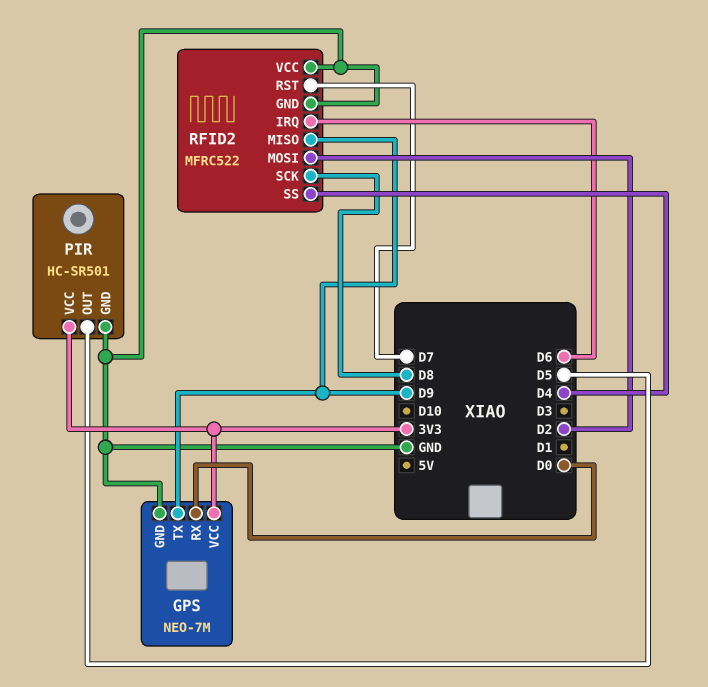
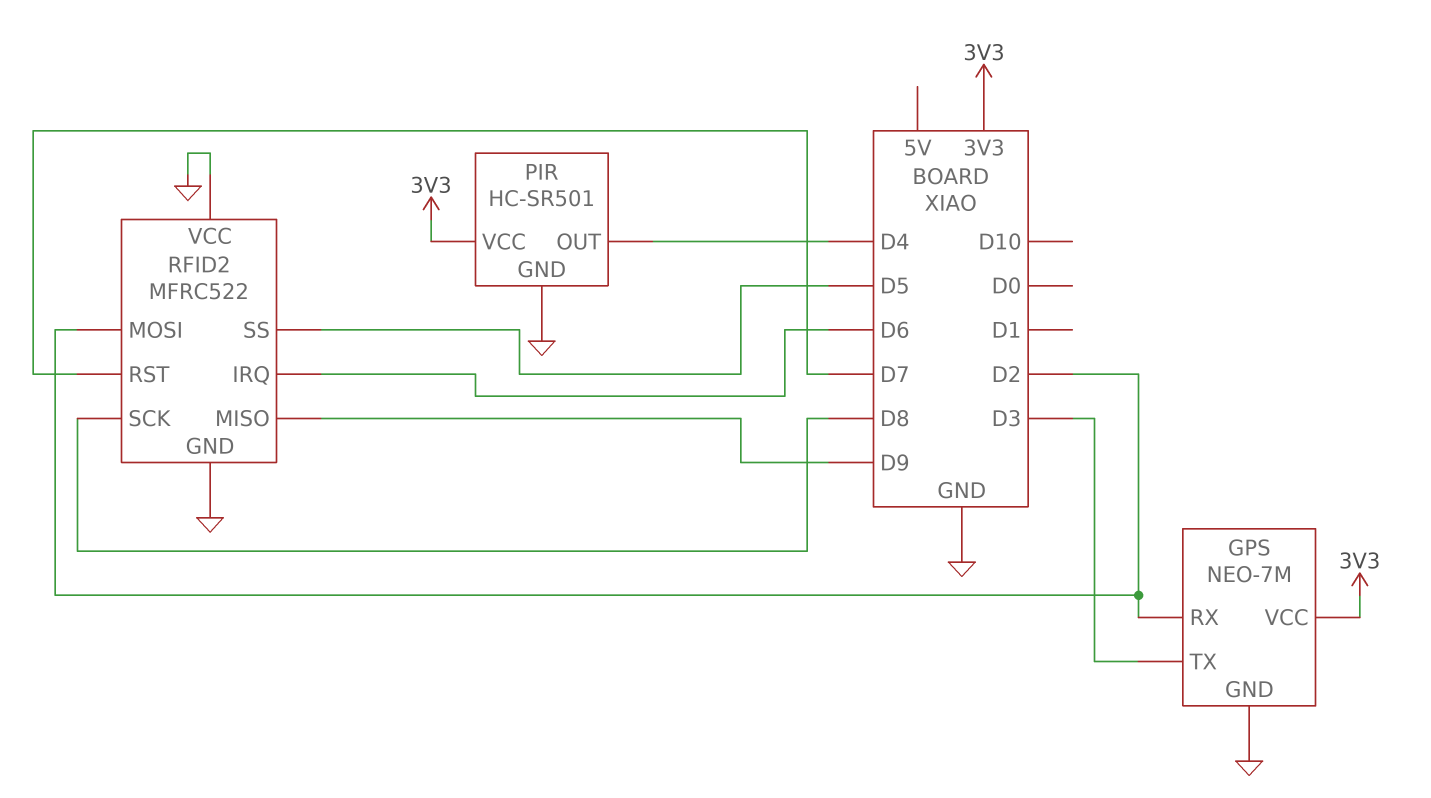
GPS pin RX: D0 -> D2
GPS pin TX: D9 -> D3
PIR pin OUT: D5 -> D4
RFID2 pin SS: D4 -> D5

